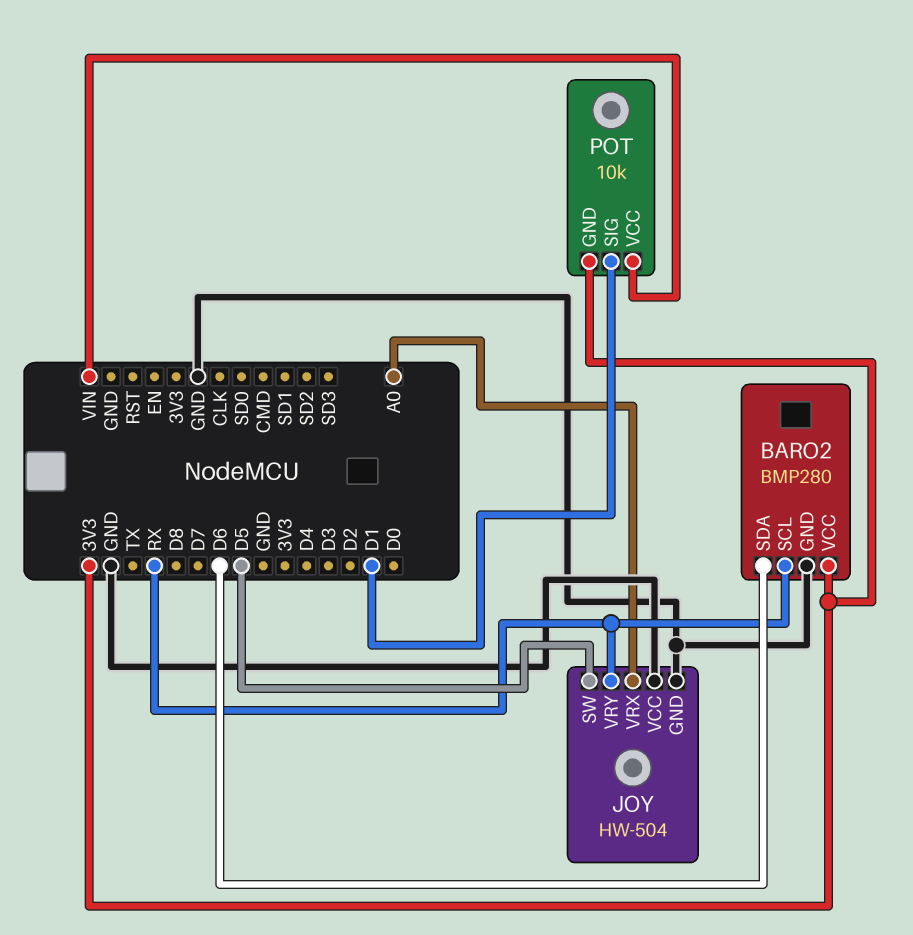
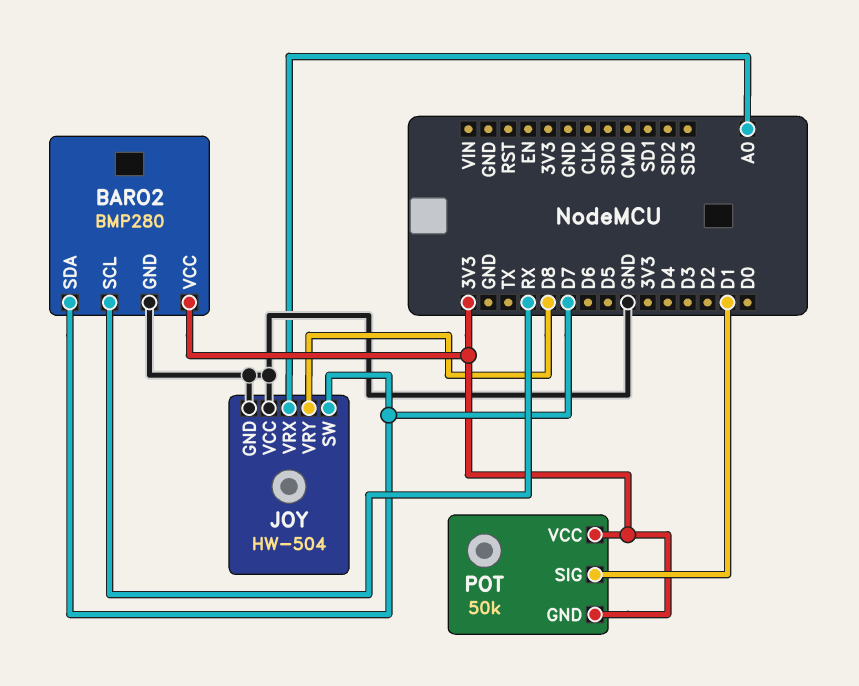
BARO2 pin SDA: D6 -> D7
JOY pin SW: D5 -> D7
JOY pin VRY: RX -> D8
POT: 10k -> 50k
POT pin VCC: VIN -> 3V3

